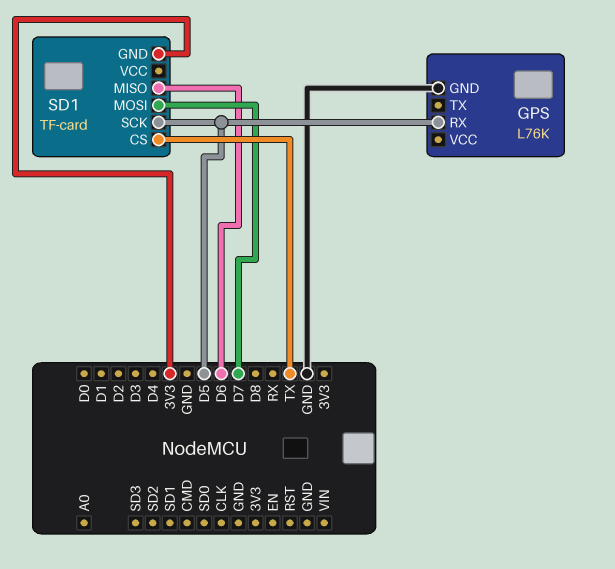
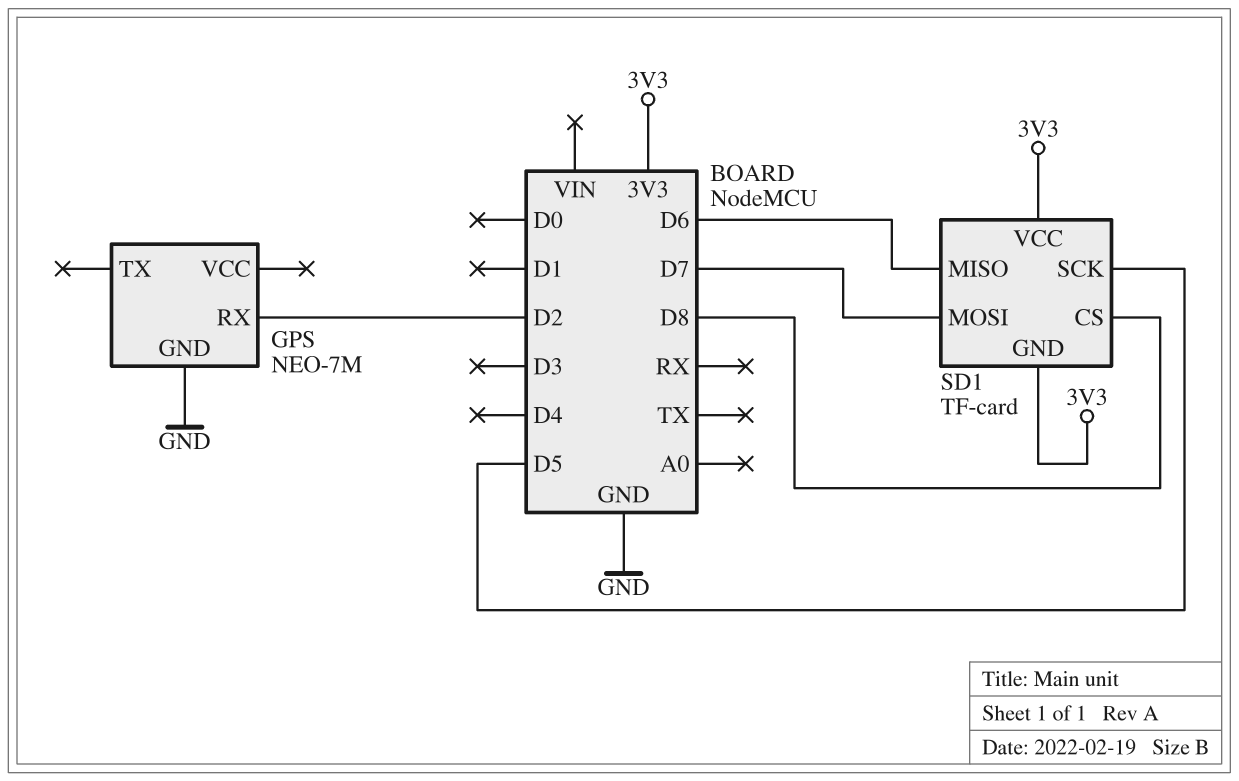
GPS: L76K -> NEO-7M
GPS pin RX: D5 -> D2
SD1 pin CS: TX -> D8
SD1 pin VCC: none -> 3V3

